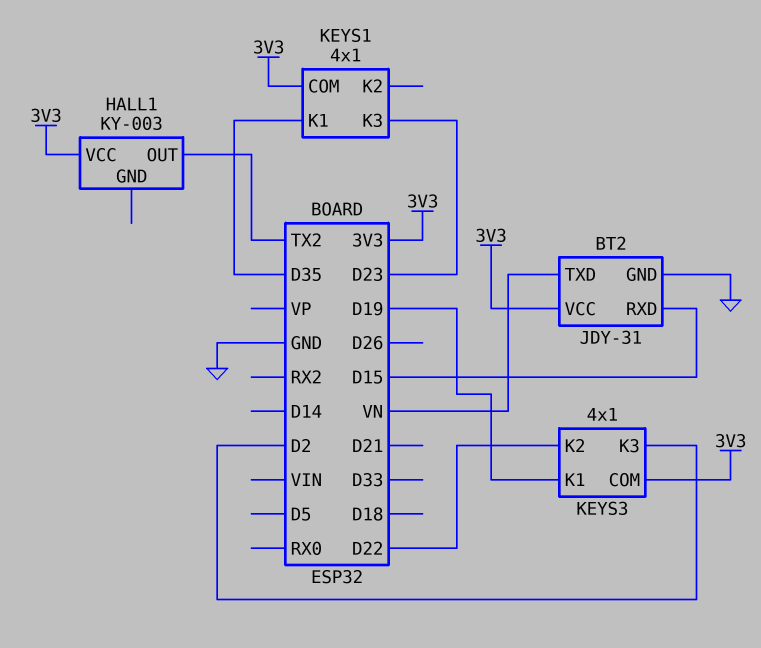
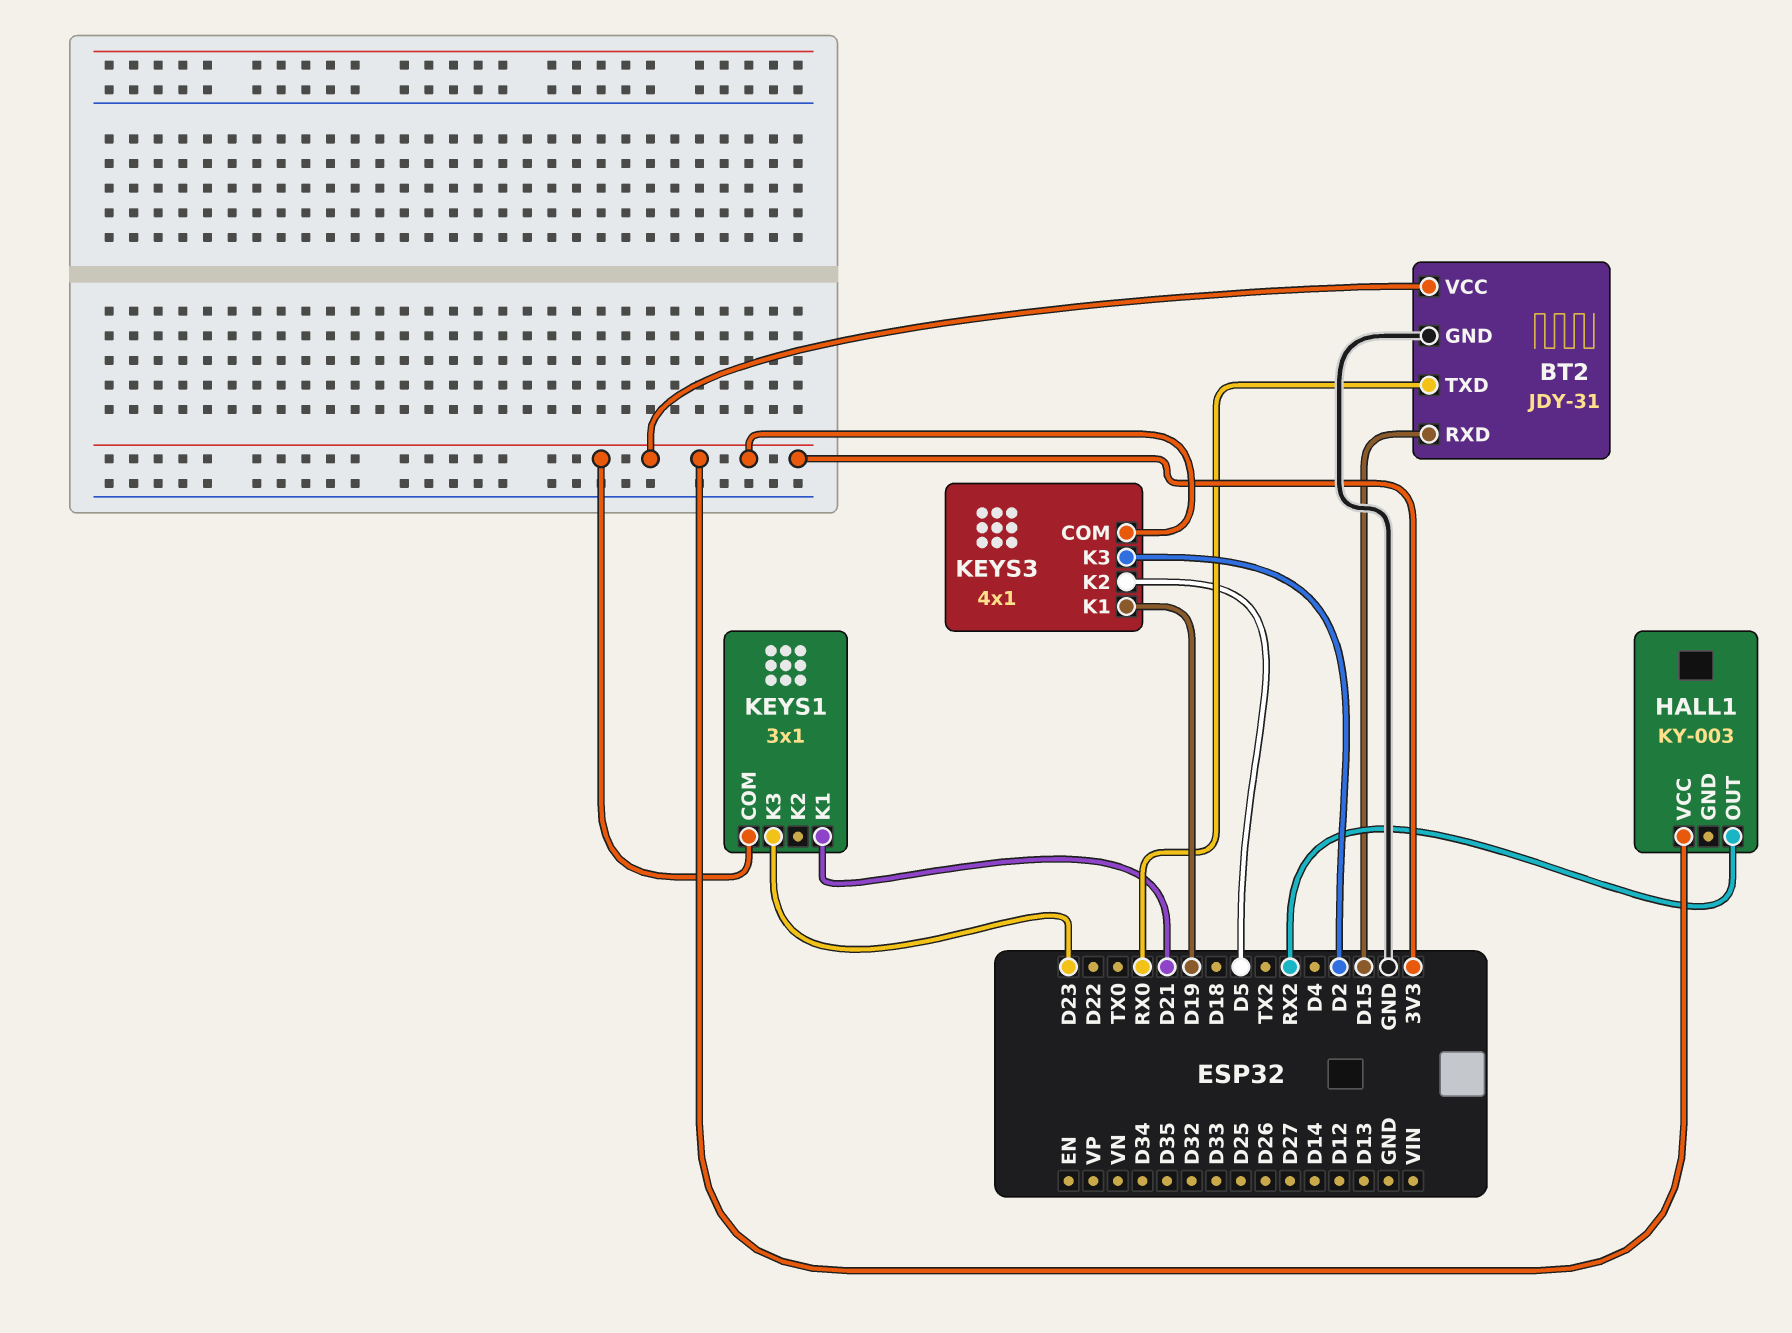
BT2 pin TXD: VN -> RX0
HALL1 pin OUT: TX2 -> RX2
KEYS1: 4x1 -> 3x1
KEYS1 pin K1: D35 -> D21
KEYS3 pin K2: D22 -> D5

